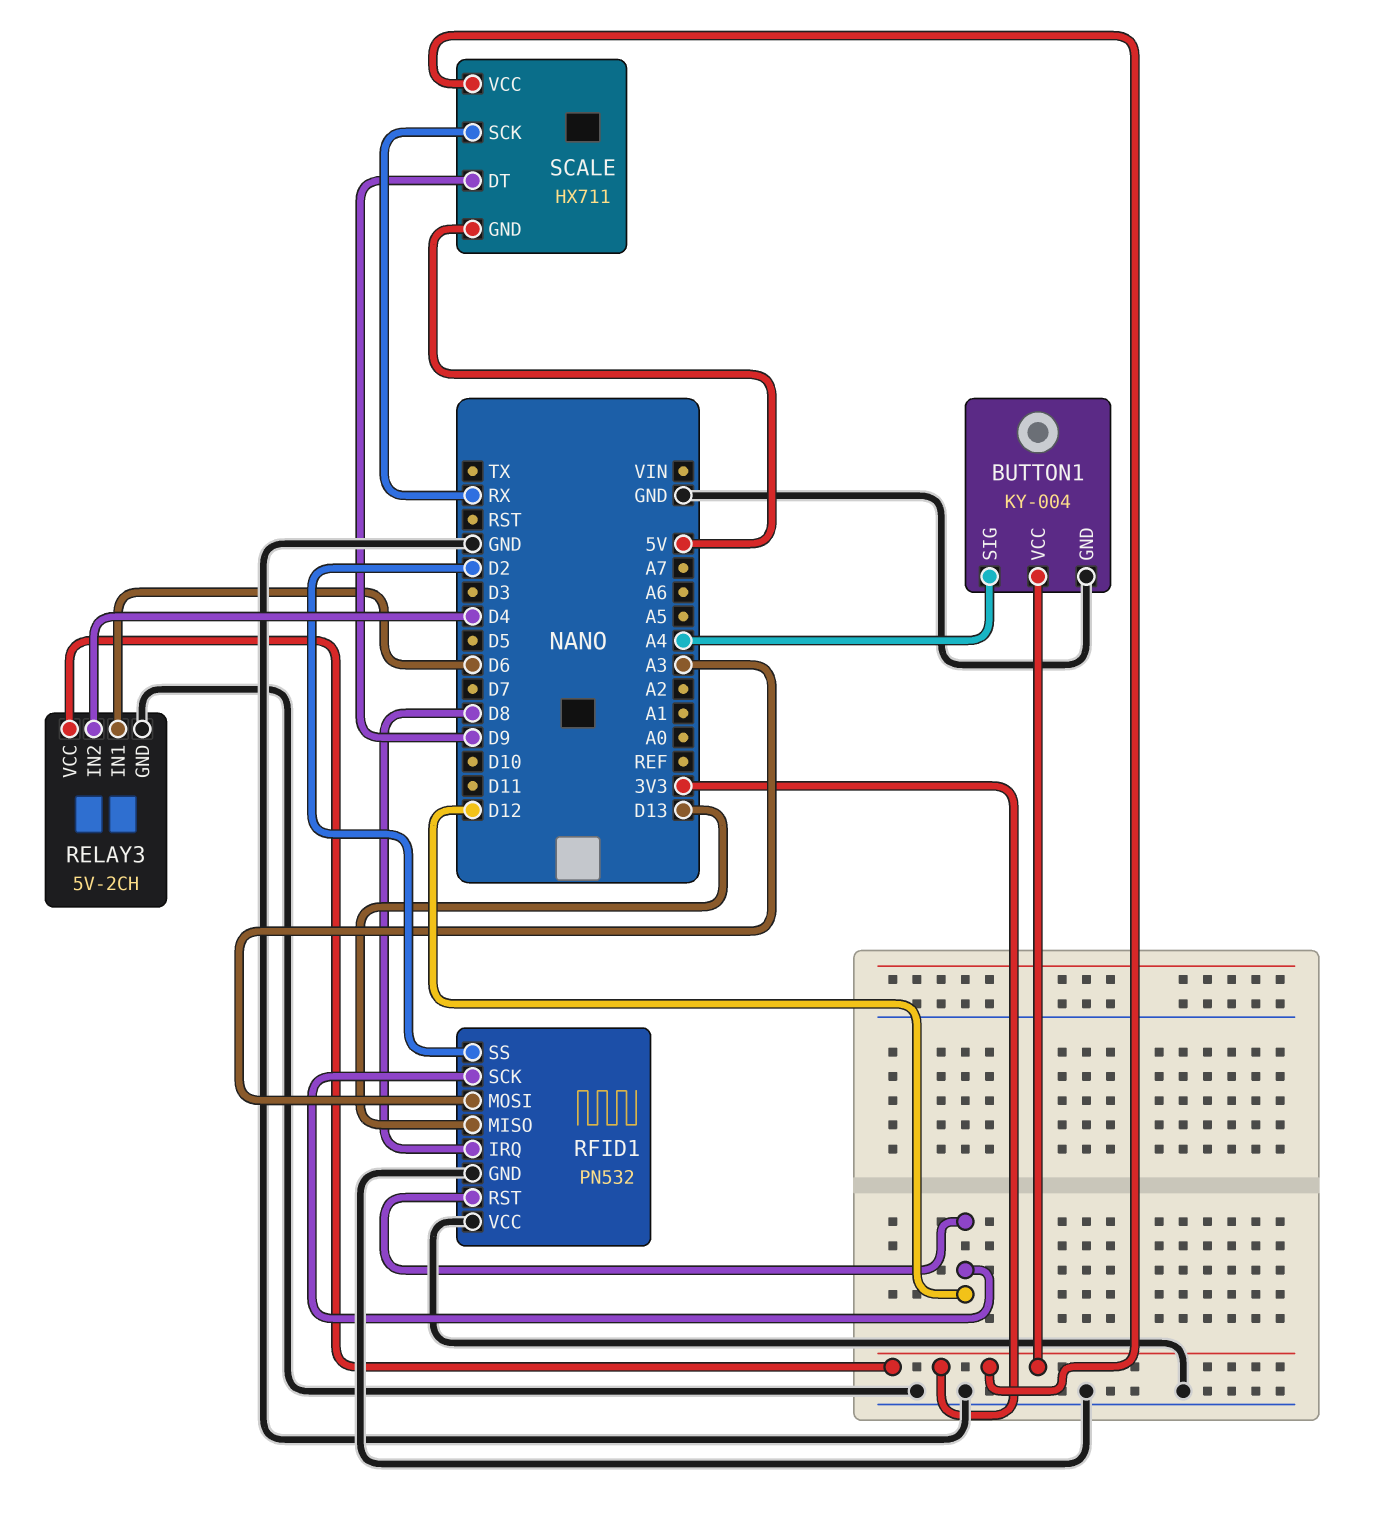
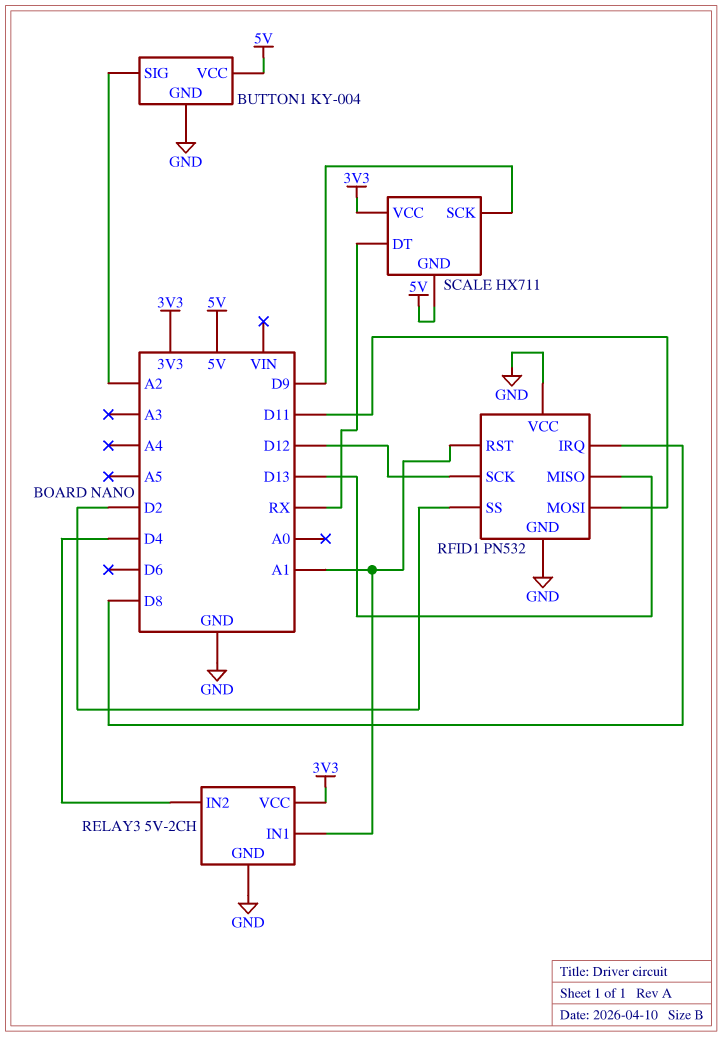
BUTTON1 pin SIG: A4 -> A2
BUTTON1 pin VCC: 3V3 -> 5V
RELAY3 pin IN1: D6 -> A1
RFID1 pin MOSI: A3 -> D11
RFID1 pin RST: D12 -> A1
SCALE pin DT: D9 -> RX
SCALE pin SCK: RX -> D9

